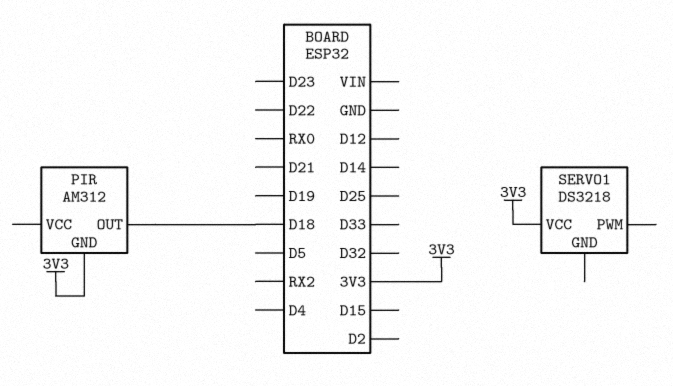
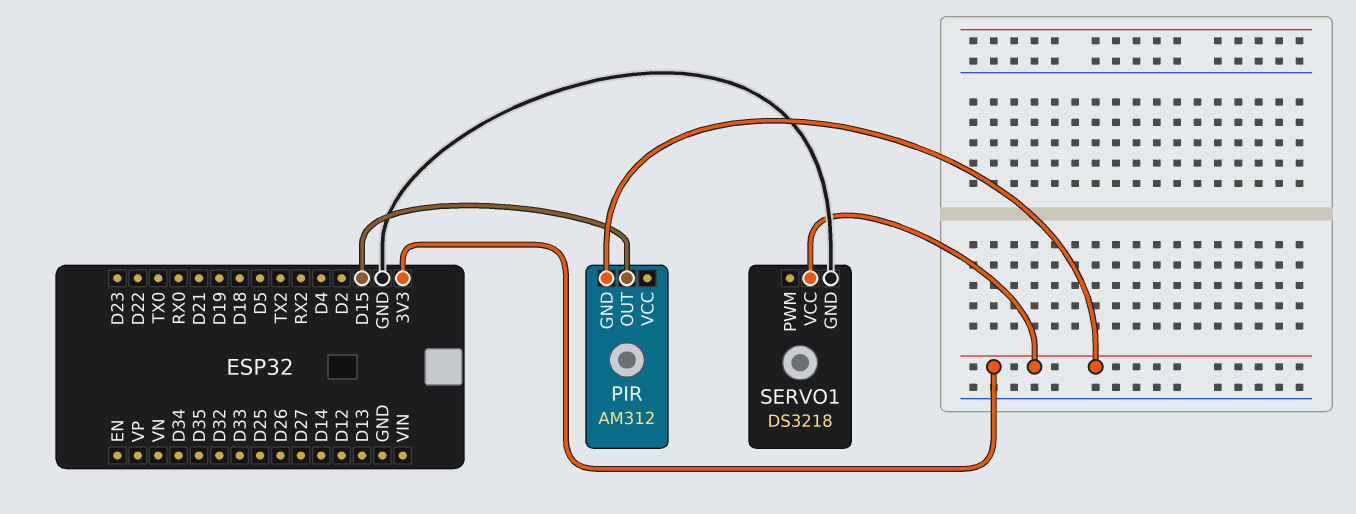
PIR pin OUT: D18 -> D15
SERVO1 pin GND: none -> GND

